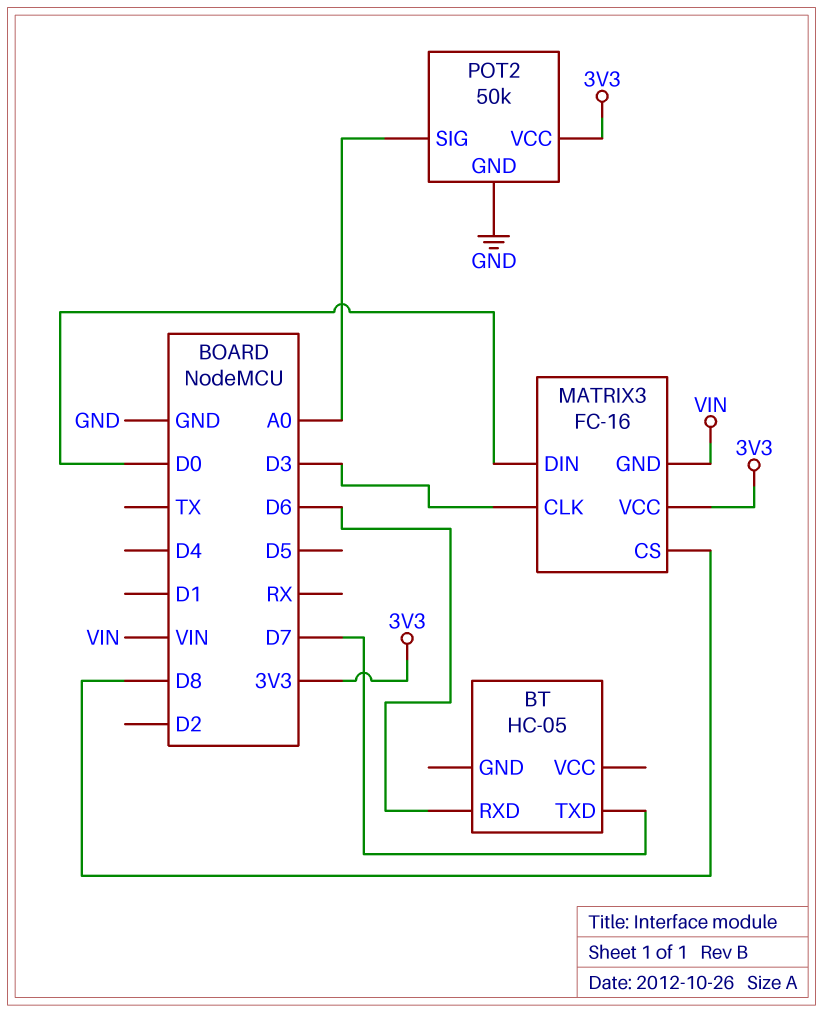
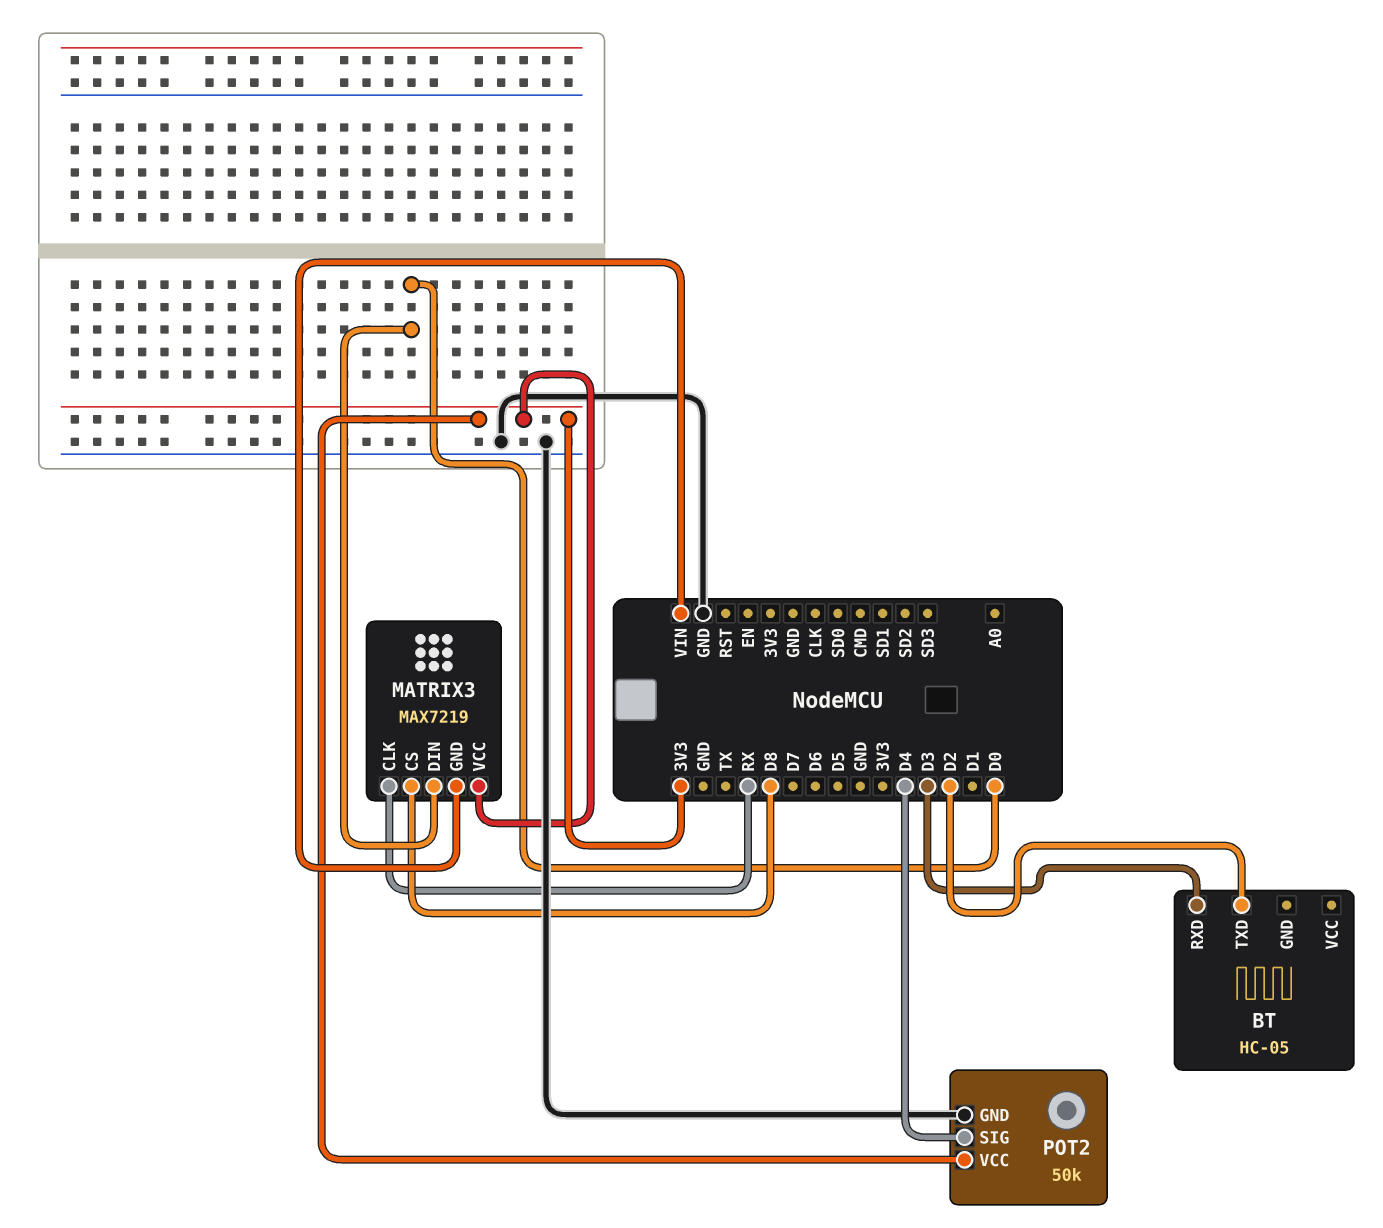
BT pin RXD: D6 -> D3
BT pin TXD: D7 -> D2
MATRIX3: FC-16 -> MAX7219
MATRIX3 pin CLK: D3 -> RX
POT2 pin SIG: A0 -> D4

